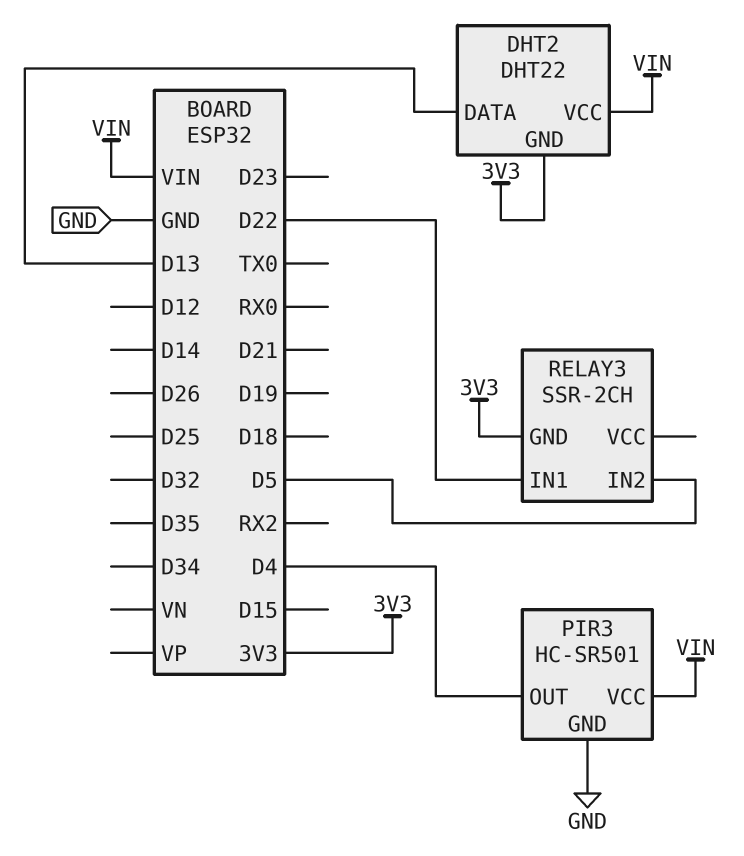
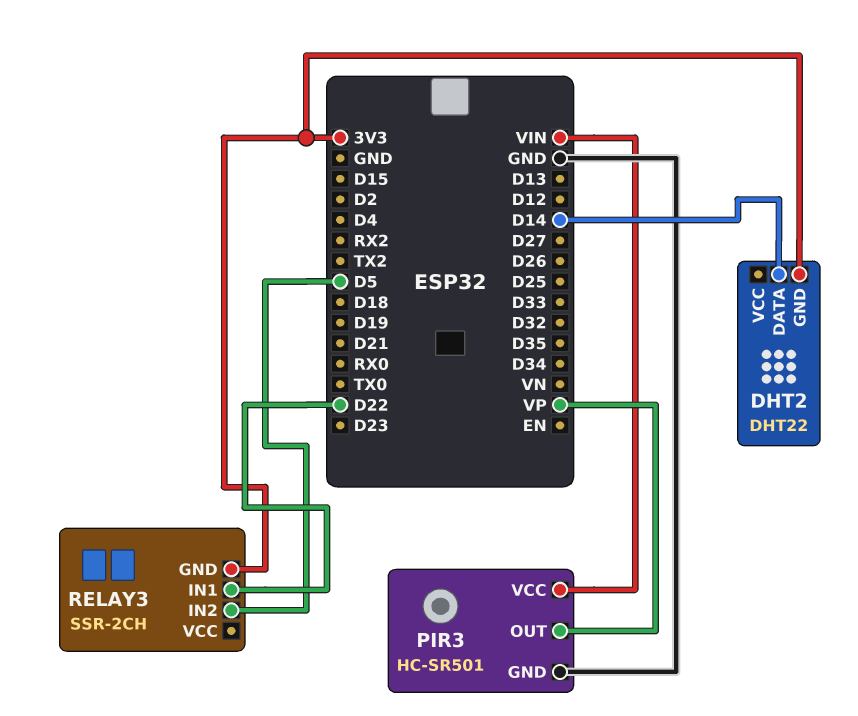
DHT2 pin DATA: D13 -> D14
DHT2 pin VCC: VIN -> none
PIR3 pin OUT: D4 -> VP

